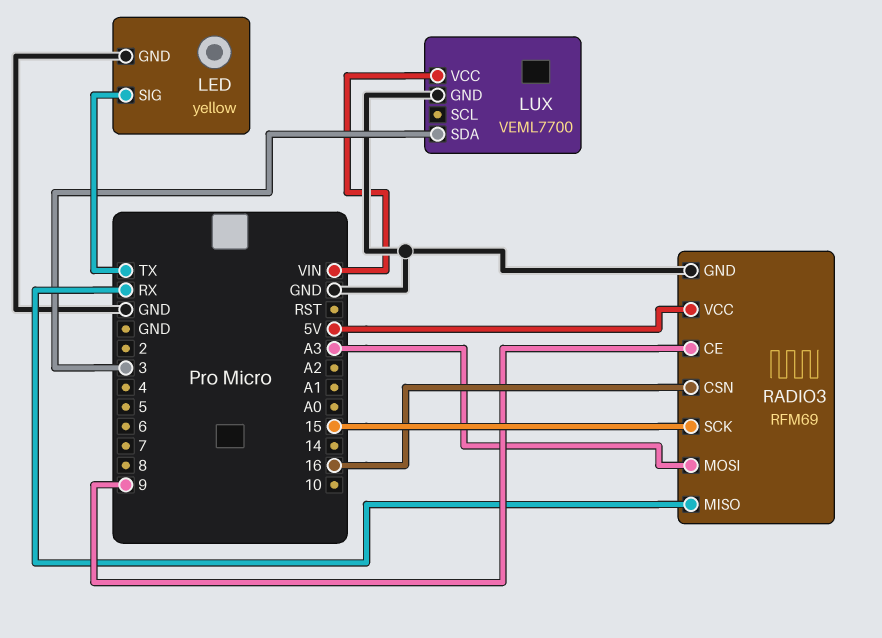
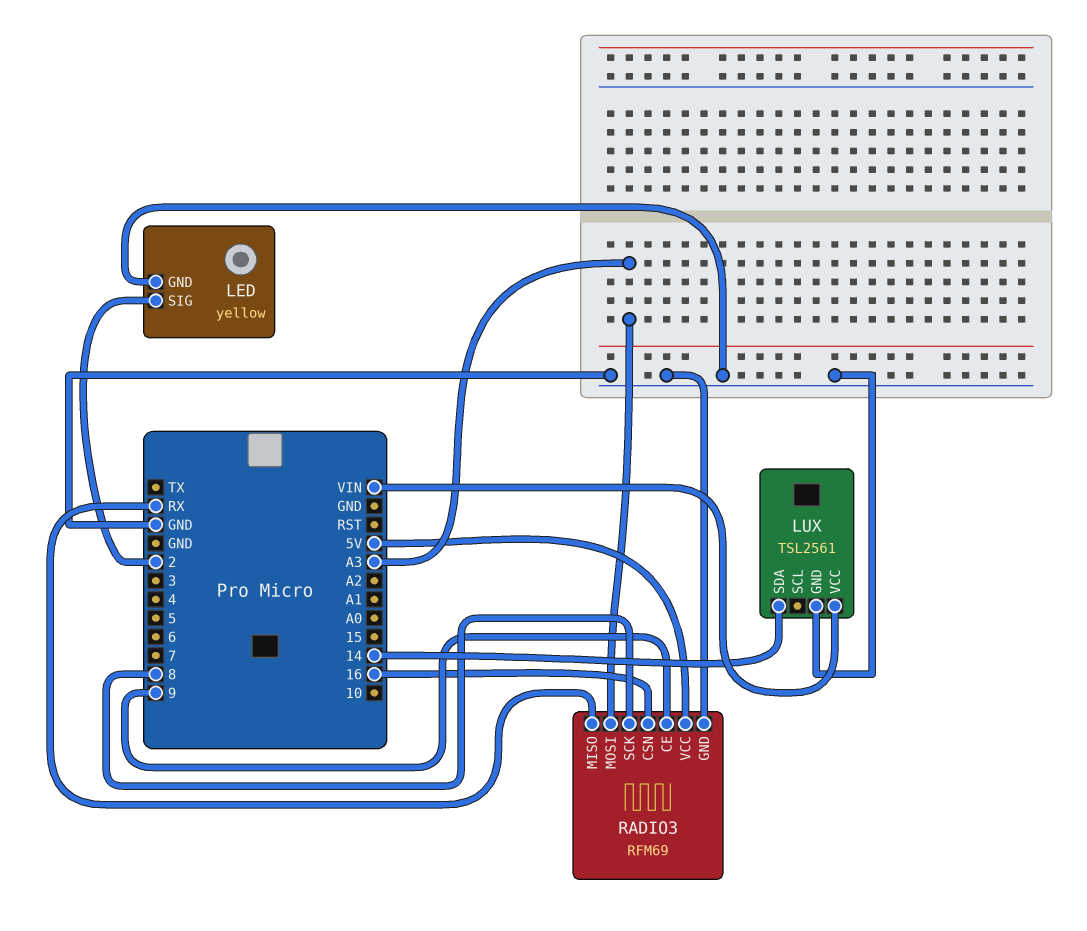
LED pin SIG: TX -> 2
LUX: VEML7700 -> TSL2561
LUX pin SDA: 3 -> 14
RADIO3 pin SCK: 15 -> 8

